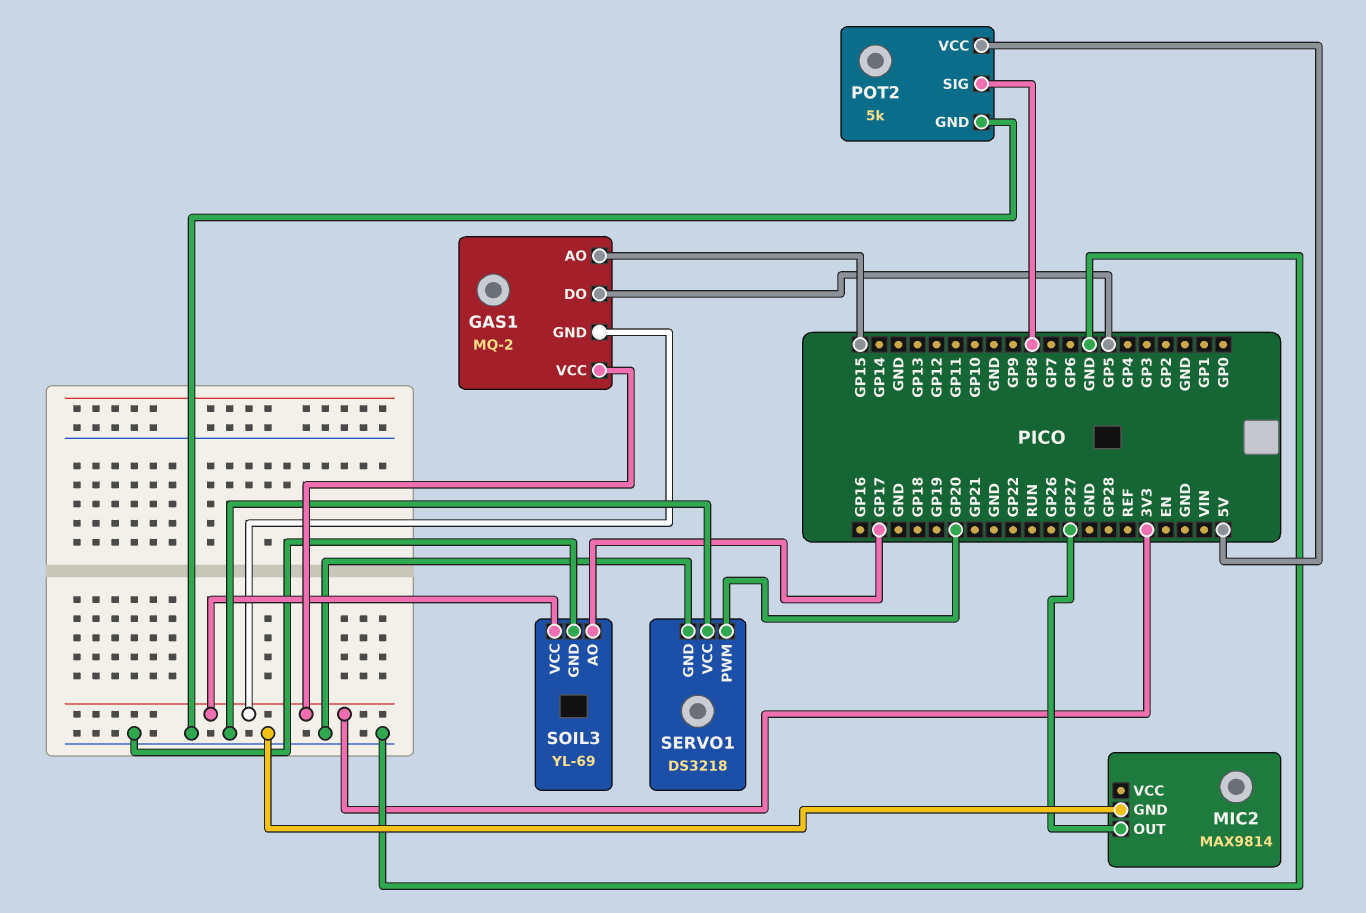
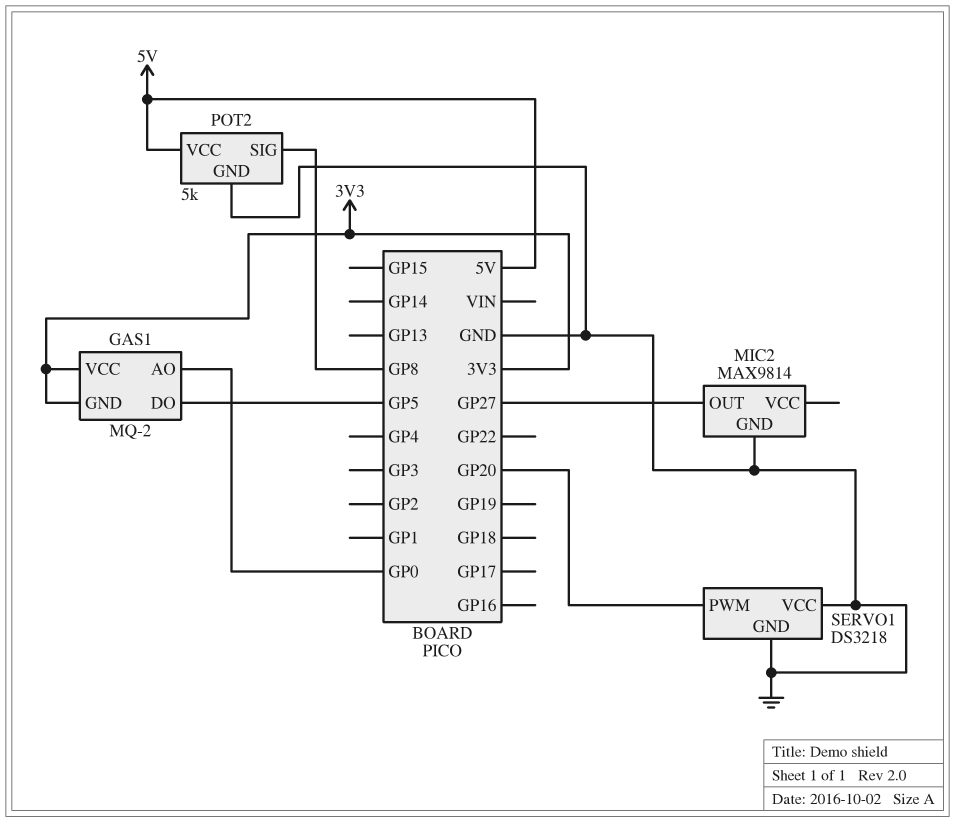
GAS1 pin AO: GP15 -> GP0
SOIL3: YL-69 -> none
SOIL3 pin AO: GP17 -> none
SOIL3 pin GND: GND -> none
SOIL3 pin VCC: 3V3 -> none

